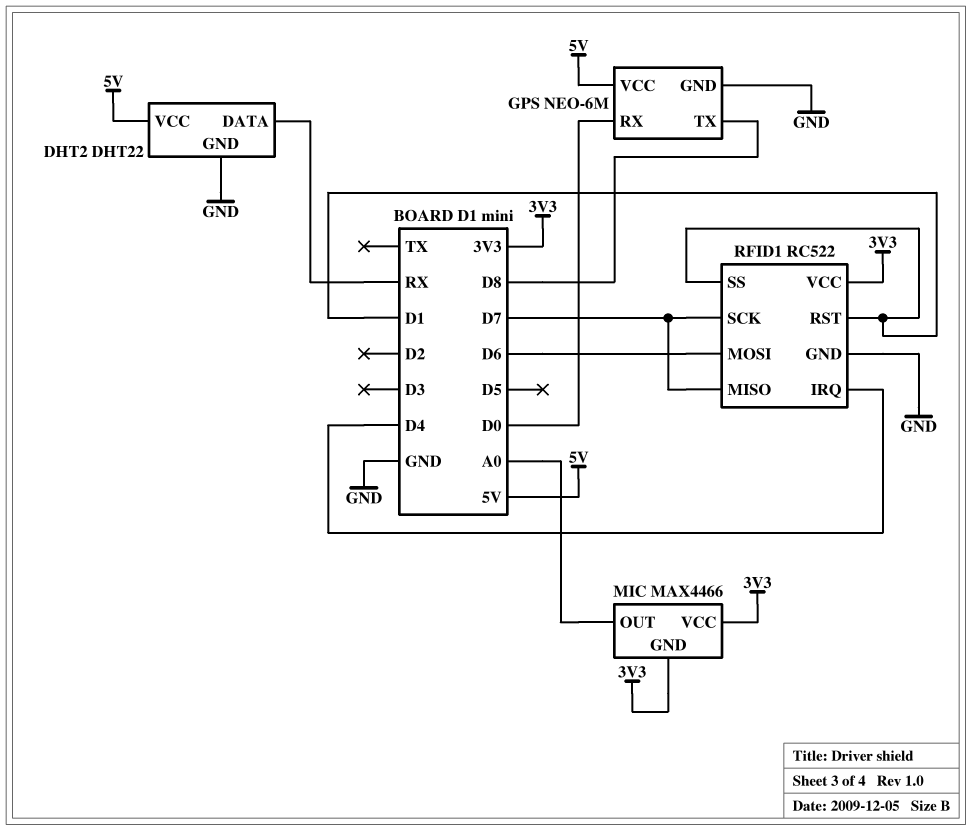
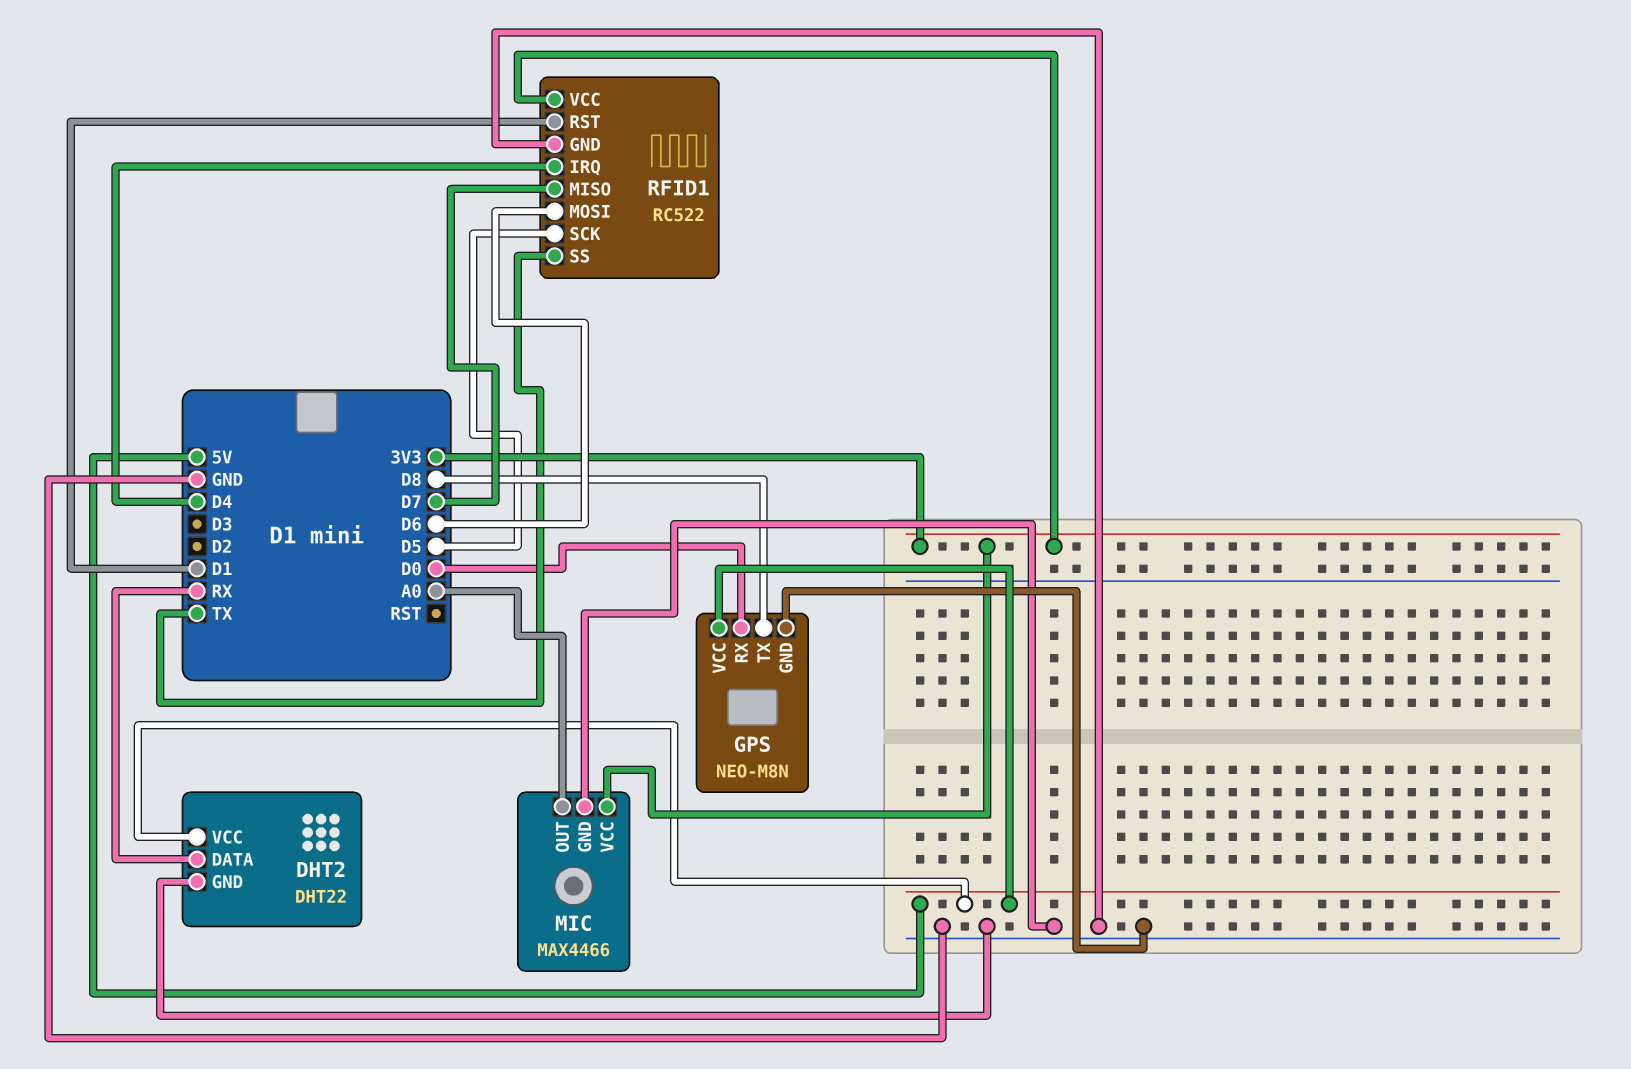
GPS: NEO-6M -> NEO-M8N
MIC pin GND: 3V3 -> GND
RFID1 pin SCK: D7 -> D5
RFID1 pin SS: D1 -> TX

